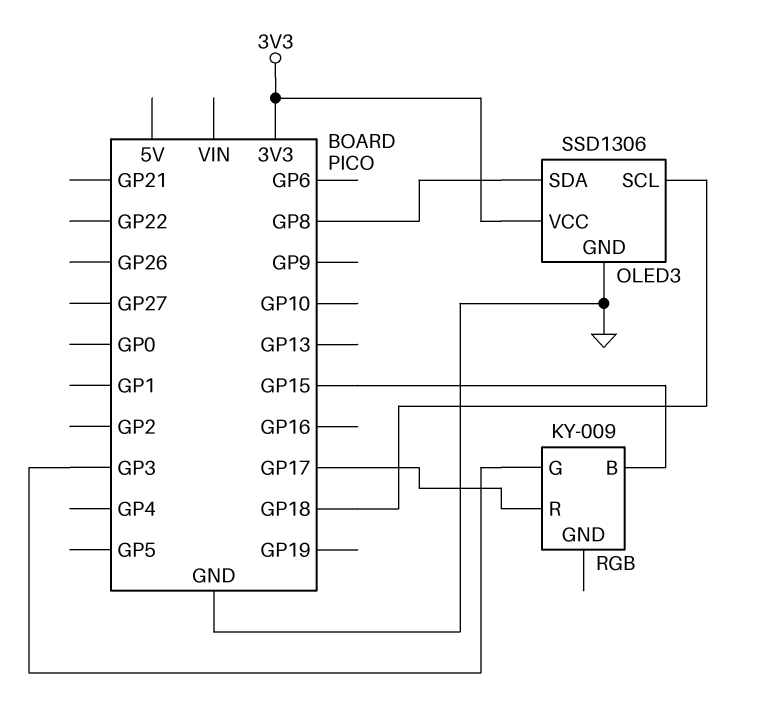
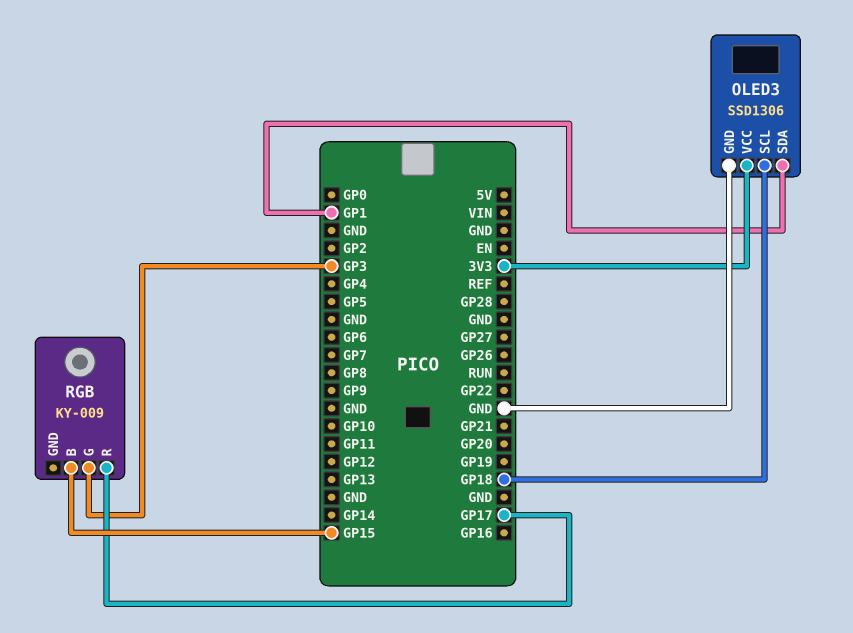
OLED3 pin SDA: GP8 -> GP1

